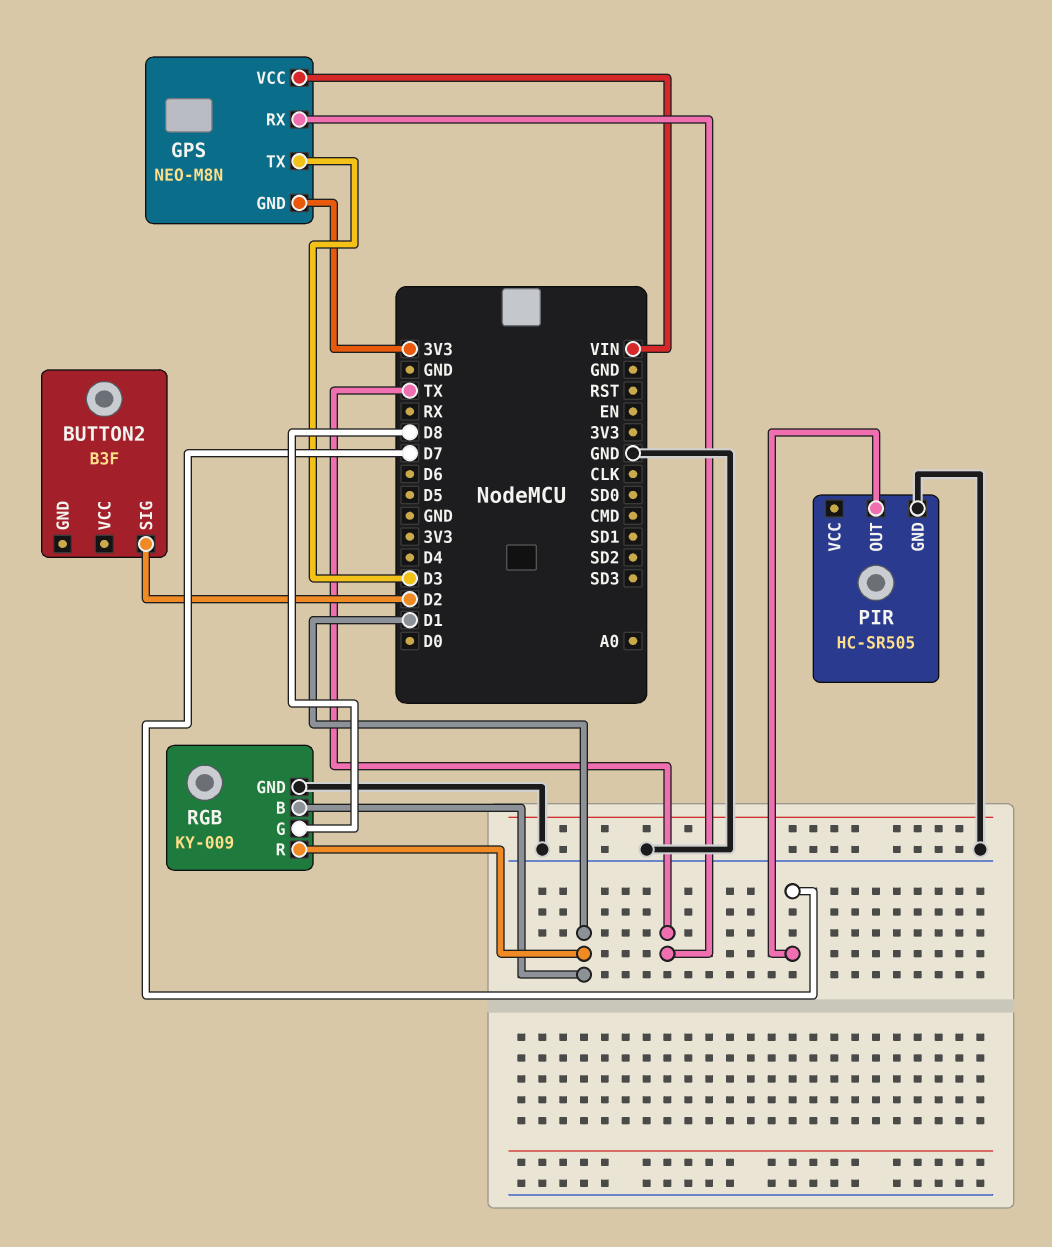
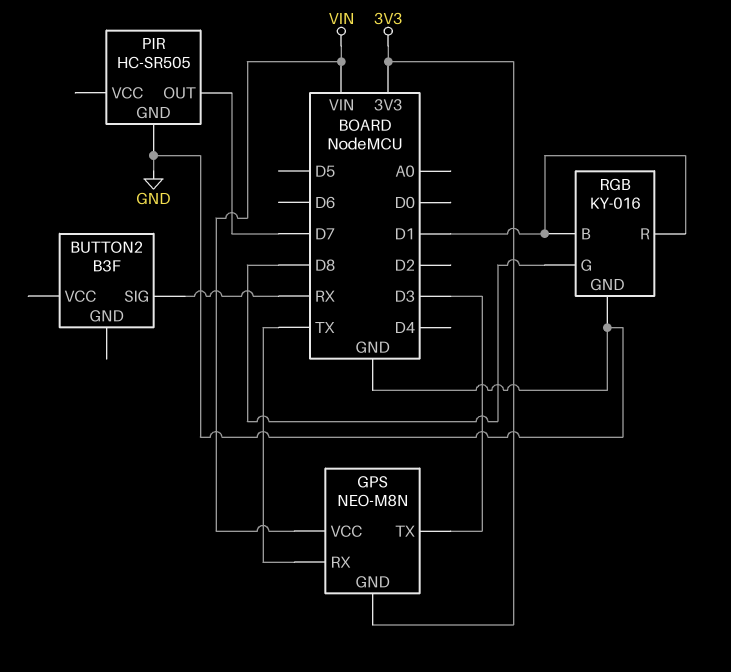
BUTTON2 pin SIG: D2 -> RX
RGB: KY-009 -> KY-016

